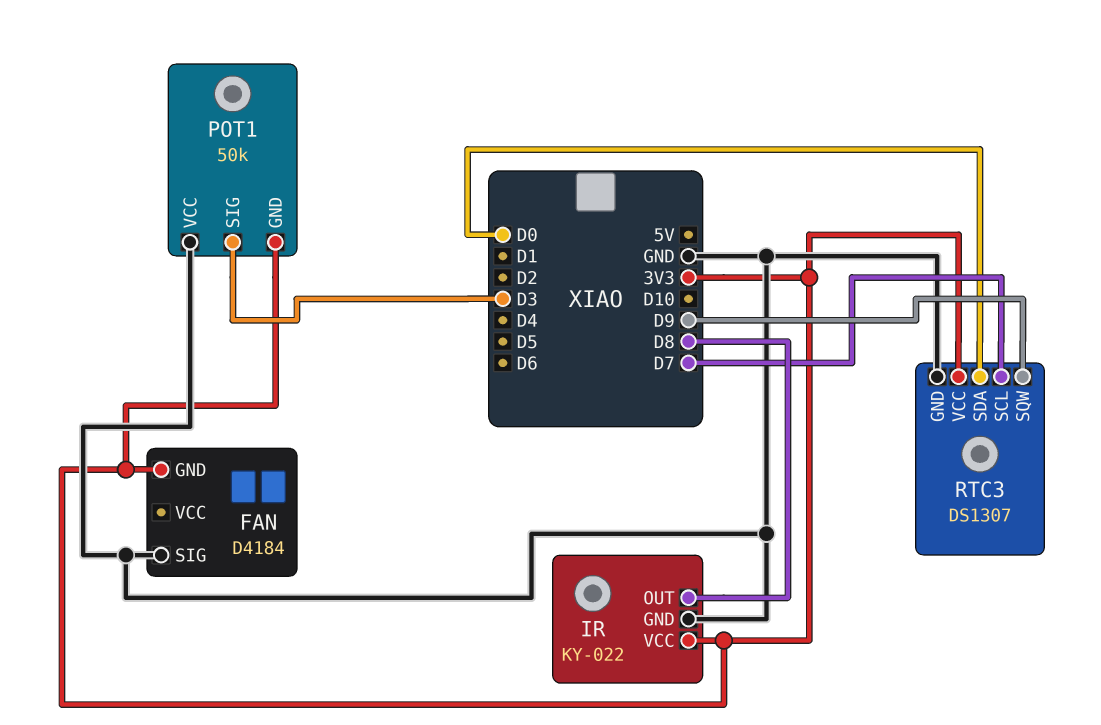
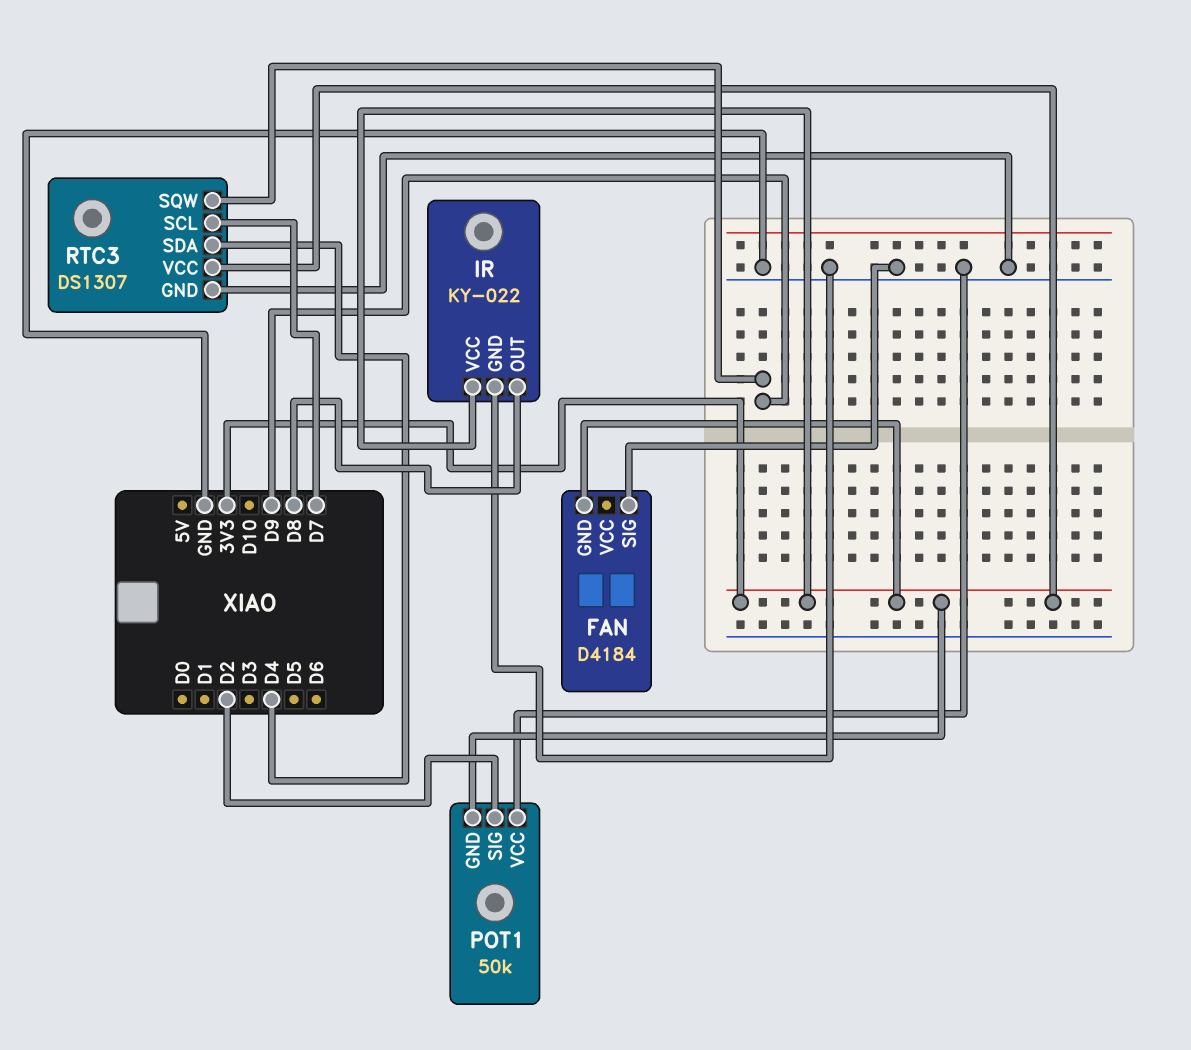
POT1 pin SIG: D3 -> D2
RTC3 pin SDA: D0 -> D4

